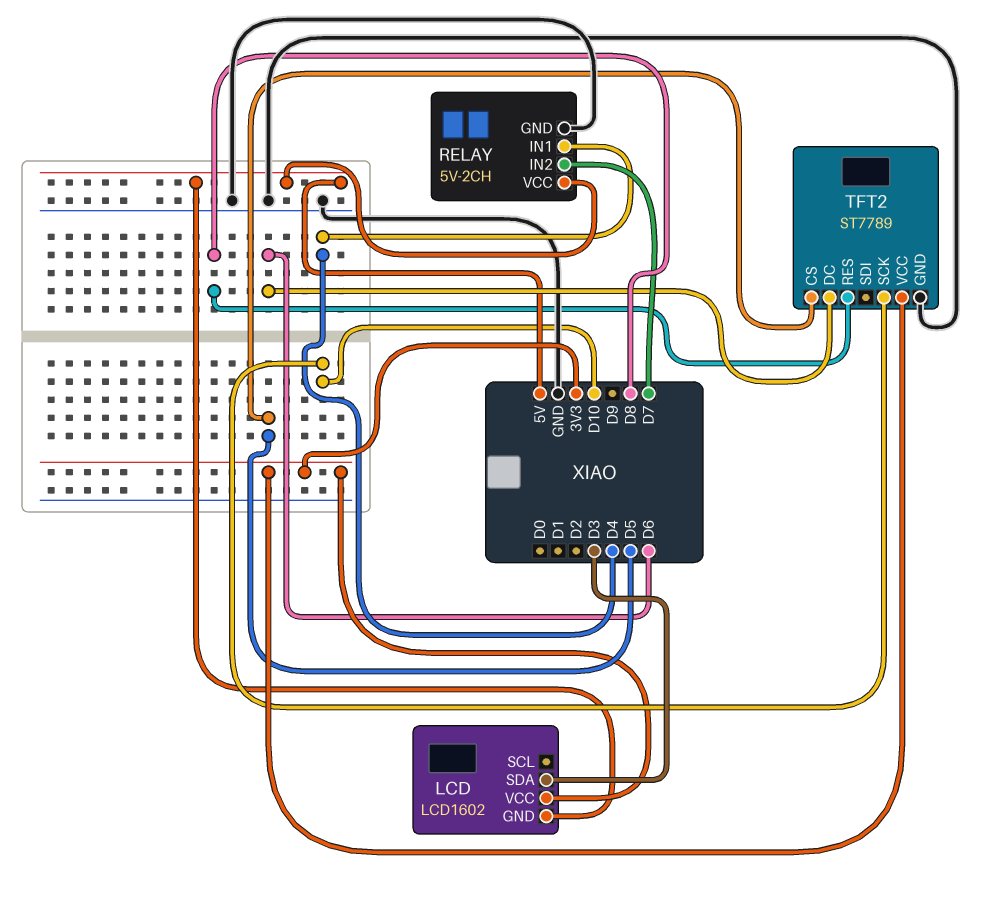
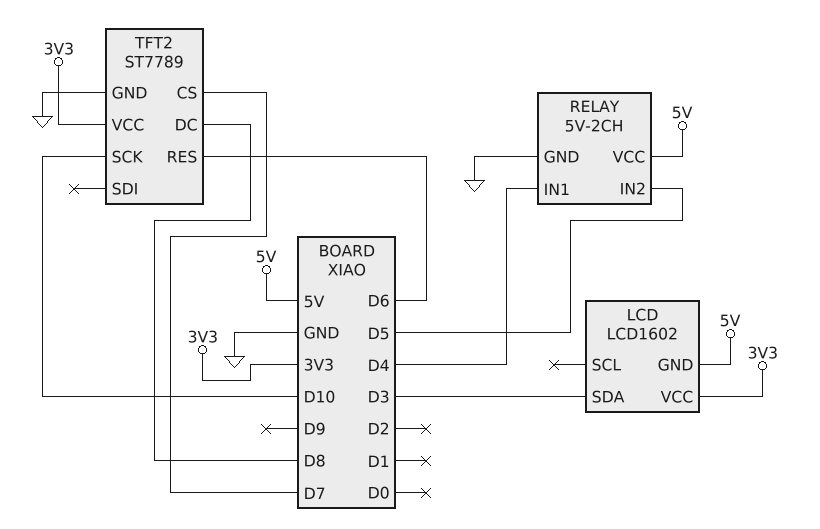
RELAY pin IN2: D7 -> D5
TFT2 pin CS: D5 -> D7
TFT2 pin DC: D6 -> D8
TFT2 pin RES: D8 -> D6

